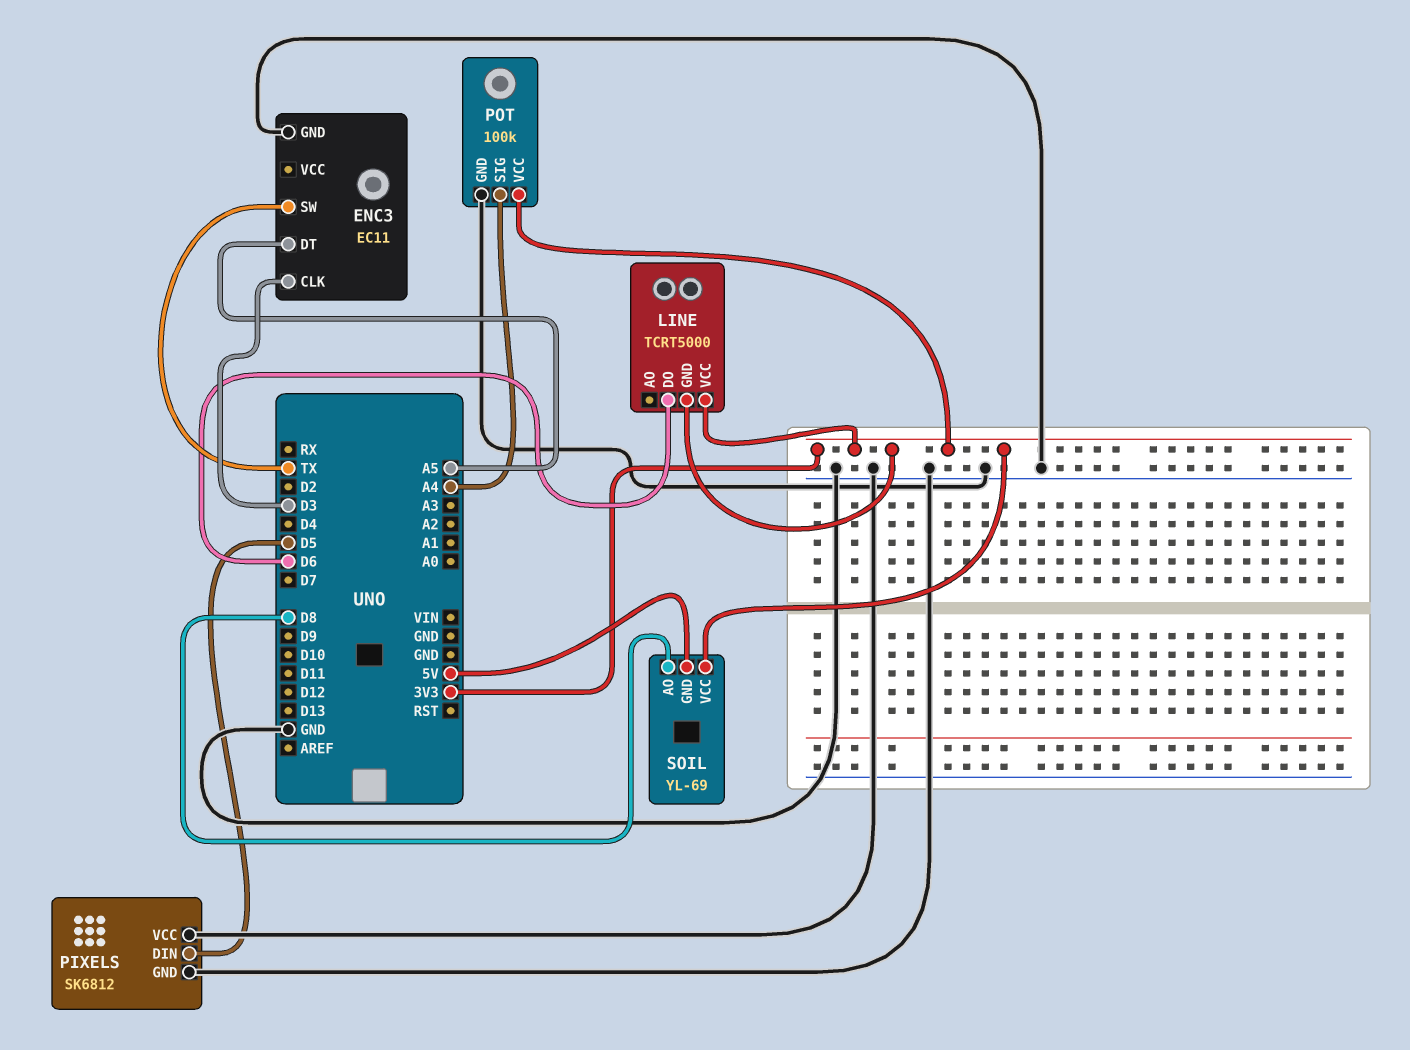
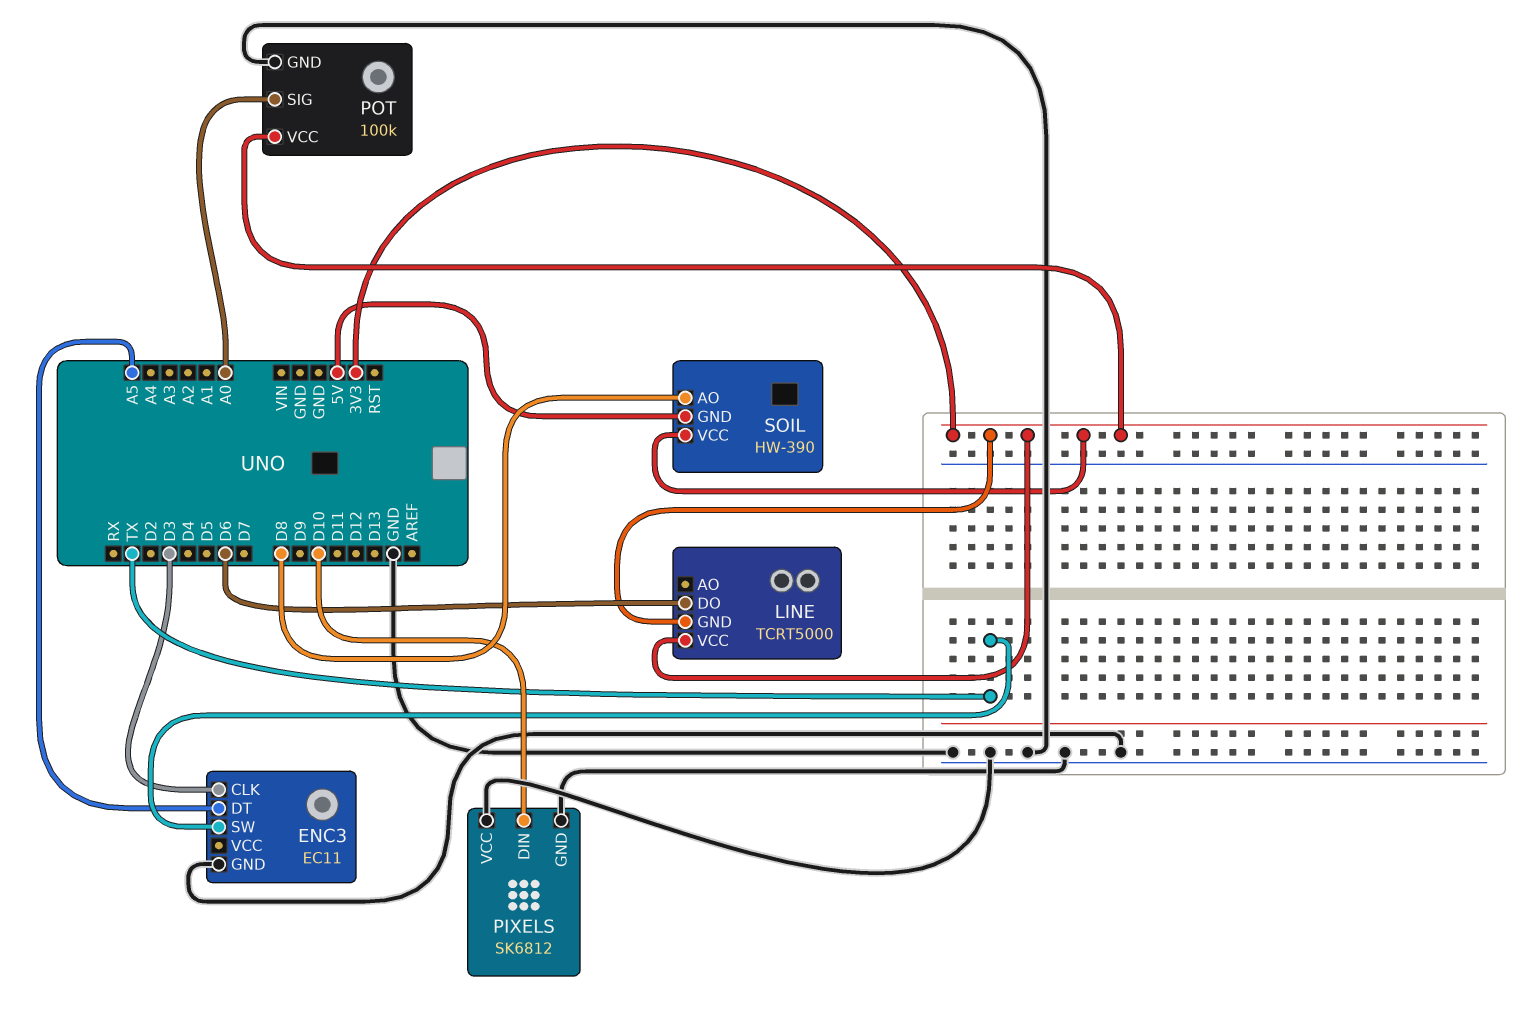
PIXELS pin DIN: D5 -> D10
POT pin SIG: A4 -> A0
SOIL: YL-69 -> HW-390

